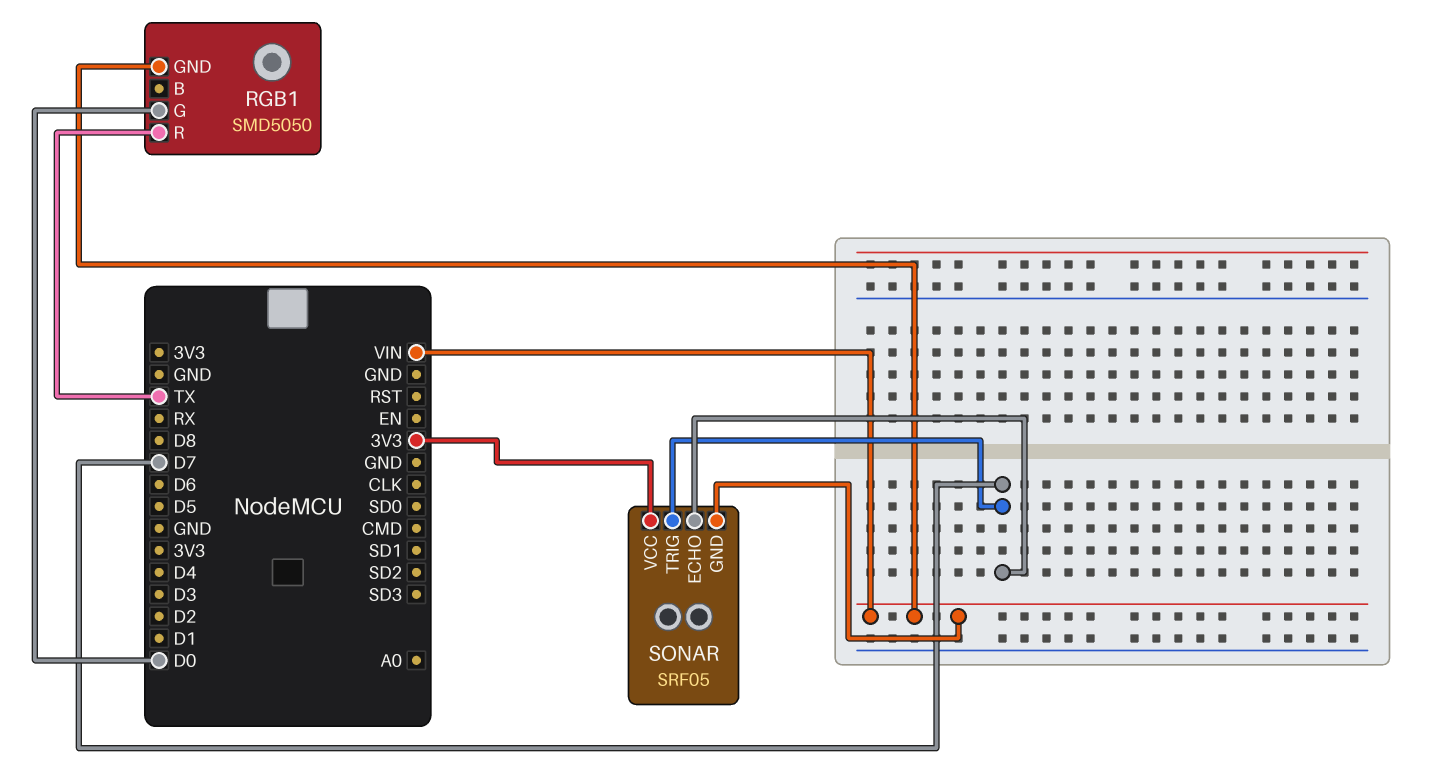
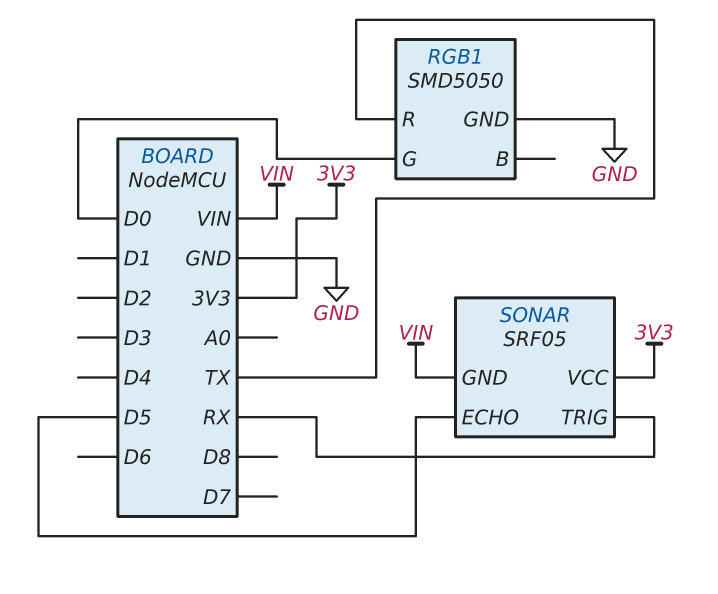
RGB1 pin GND: VIN -> GND
SONAR pin ECHO: D7 -> D5
SONAR pin TRIG: D7 -> RX

